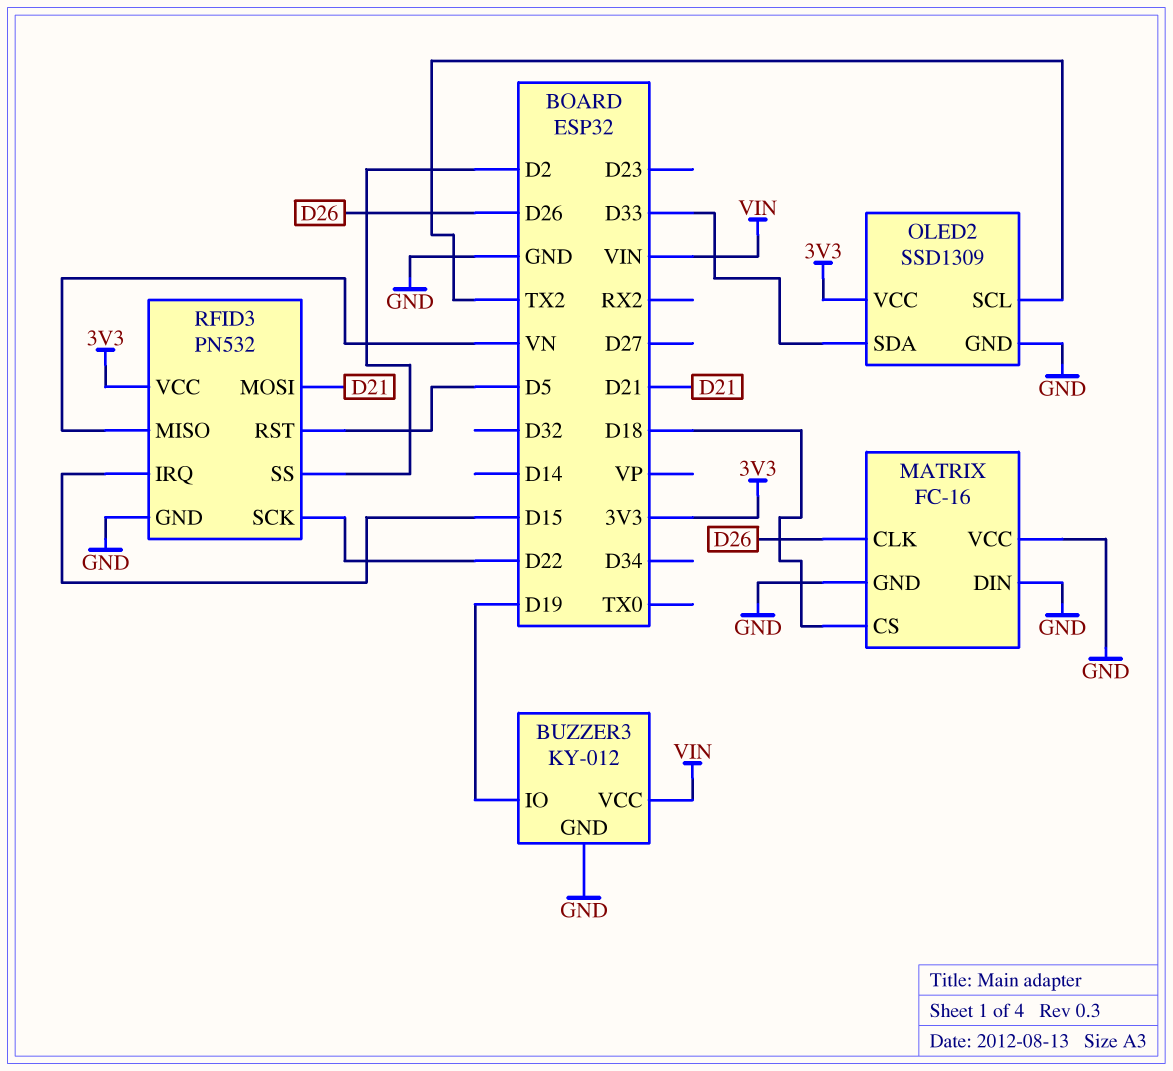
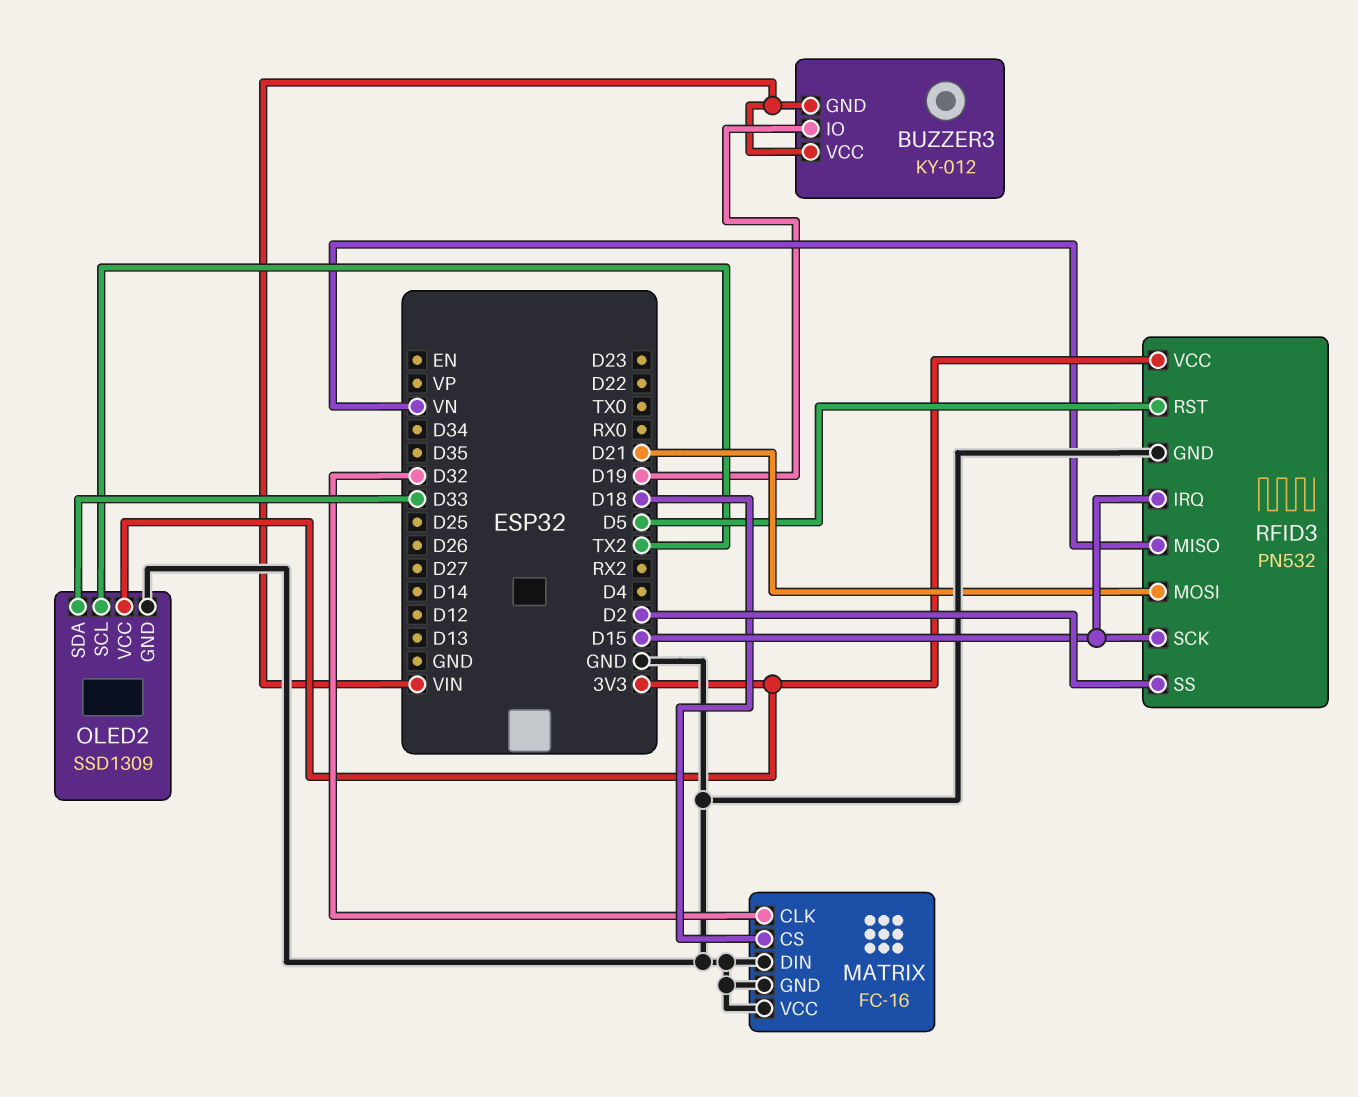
BUZZER3 pin GND: GND -> VIN
MATRIX pin CLK: D26 -> D32
RFID3 pin SCK: D22 -> D15

